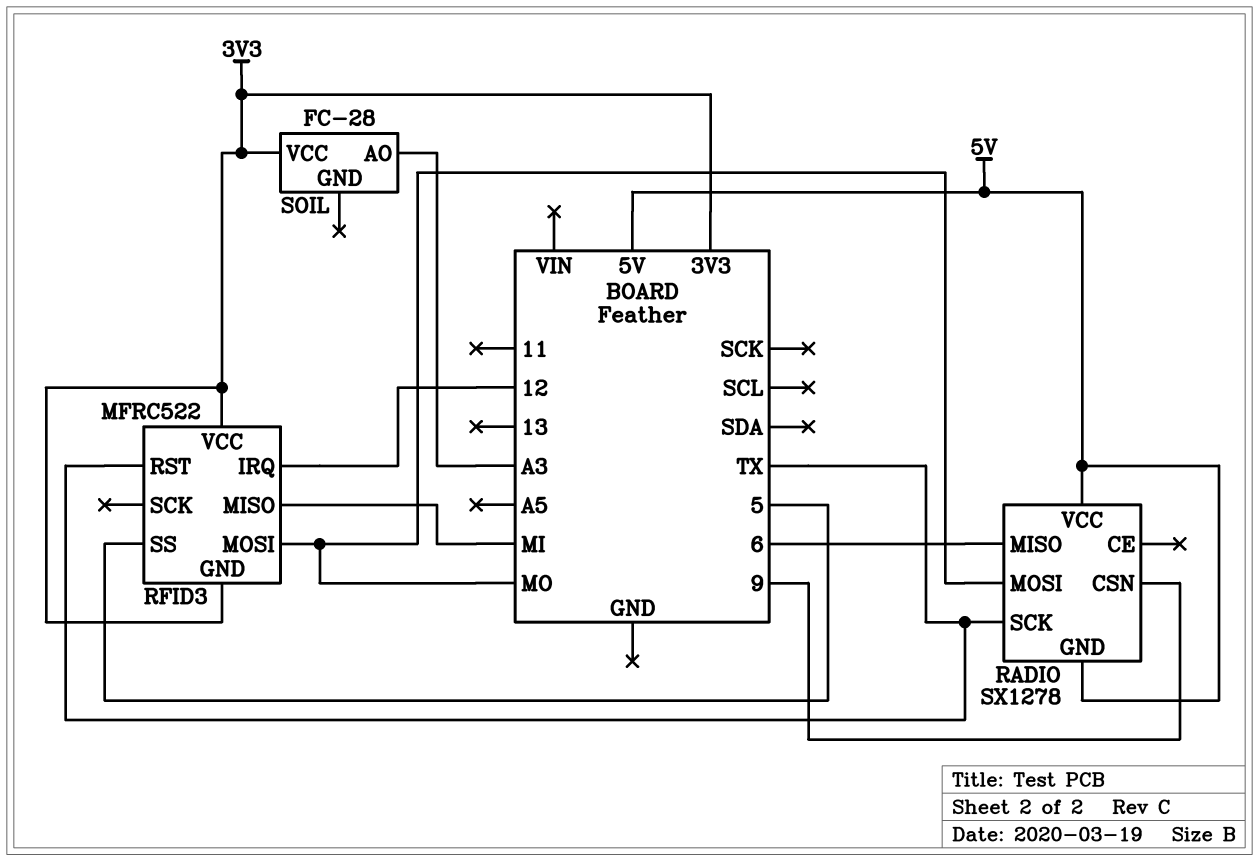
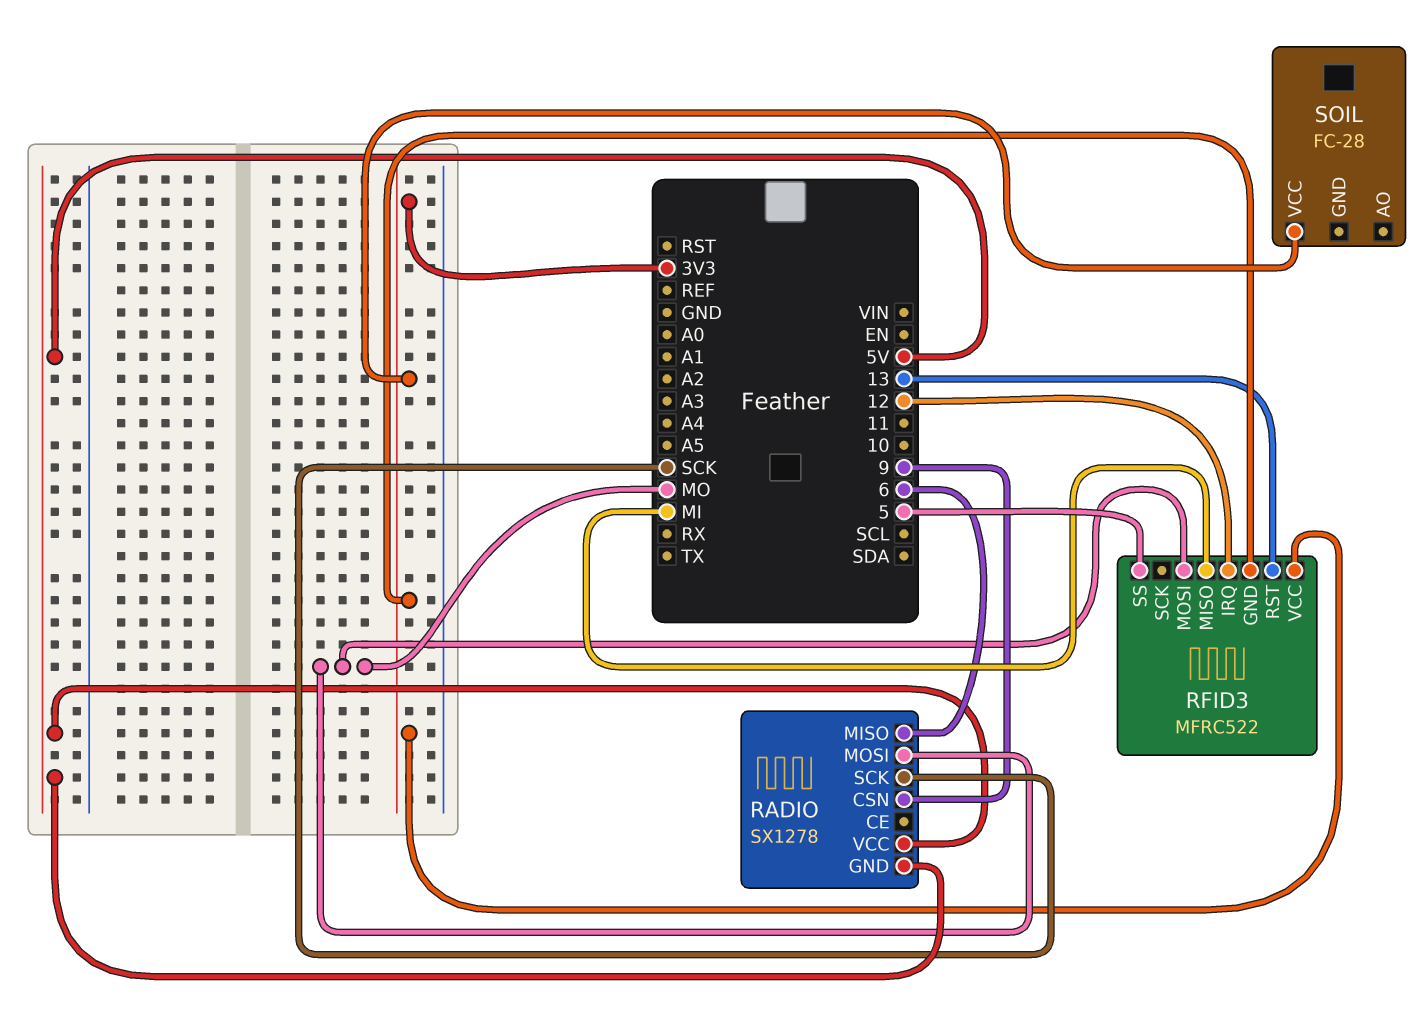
RADIO pin SCK: TX -> SCK
RFID3 pin RST: TX -> 13
SOIL pin AO: A3 -> none

